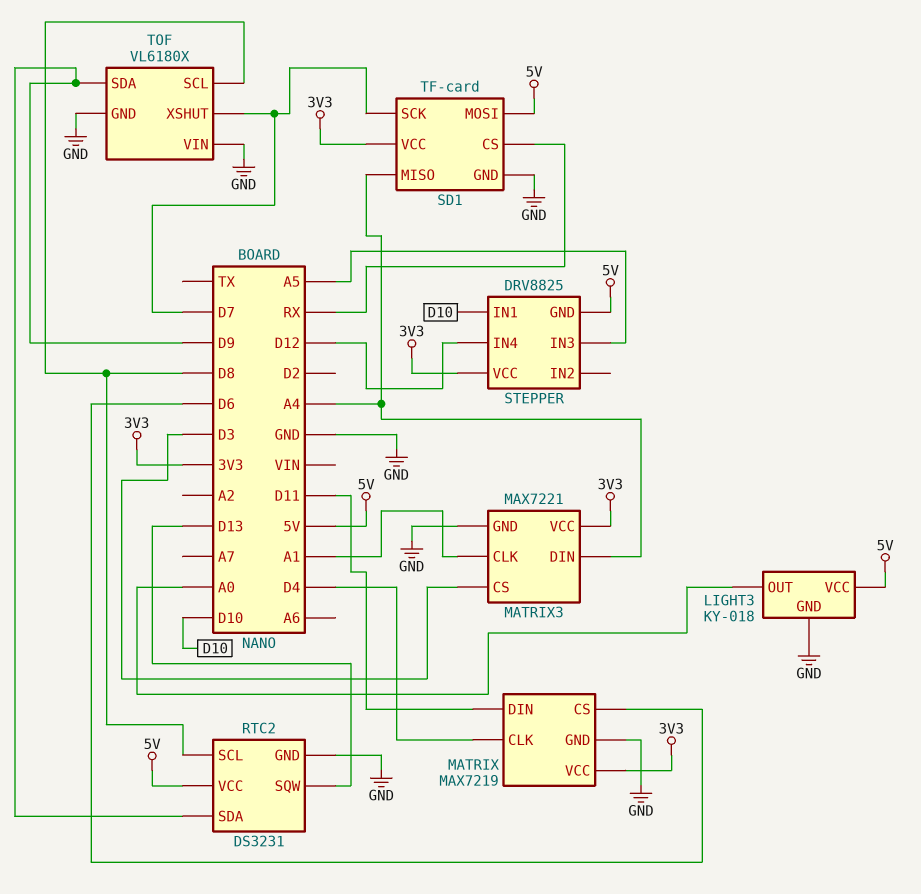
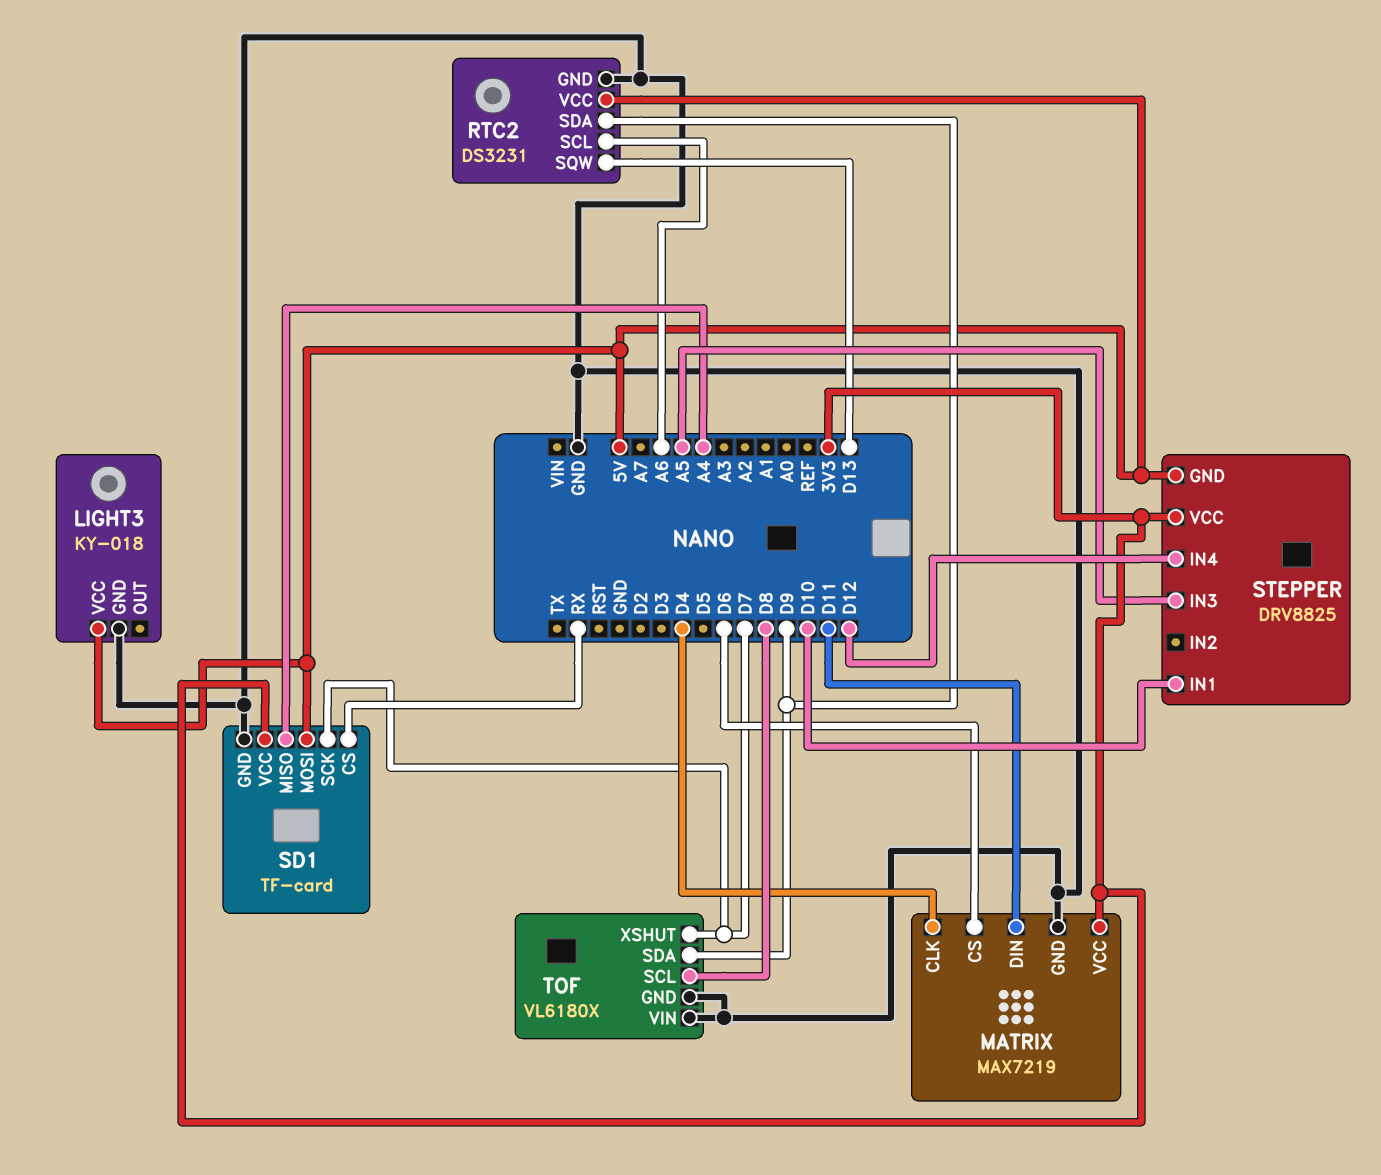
LIGHT3 pin OUT: A0 -> none
MATRIX3: MAX7221 -> none
MATRIX3 pin CLK: A1 -> none
MATRIX3 pin CS: D3 -> none
MATRIX3 pin DIN: A4 -> none
MATRIX3 pin GND: GND -> none
MATRIX3 pin VCC: 3V3 -> none
RTC2 pin SCL: D8 -> A6

